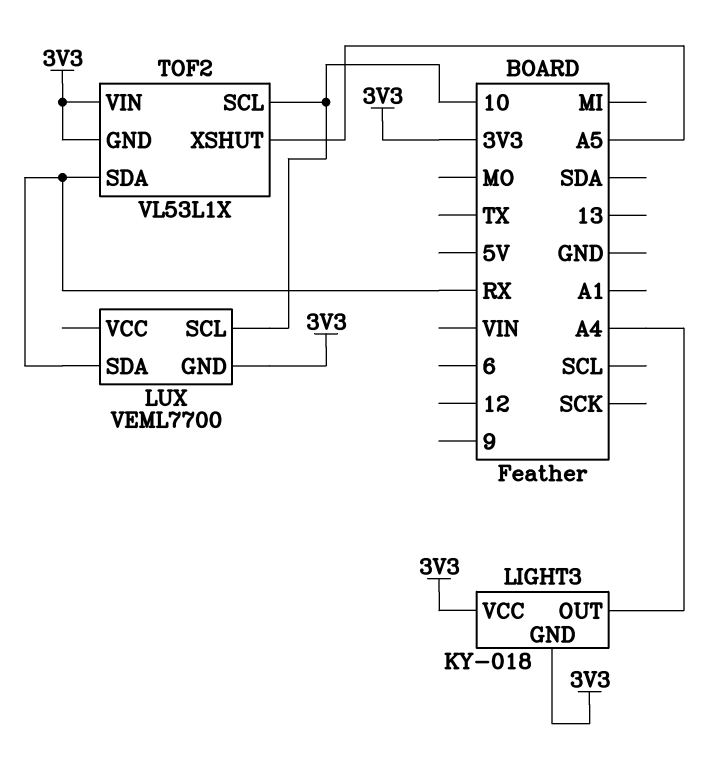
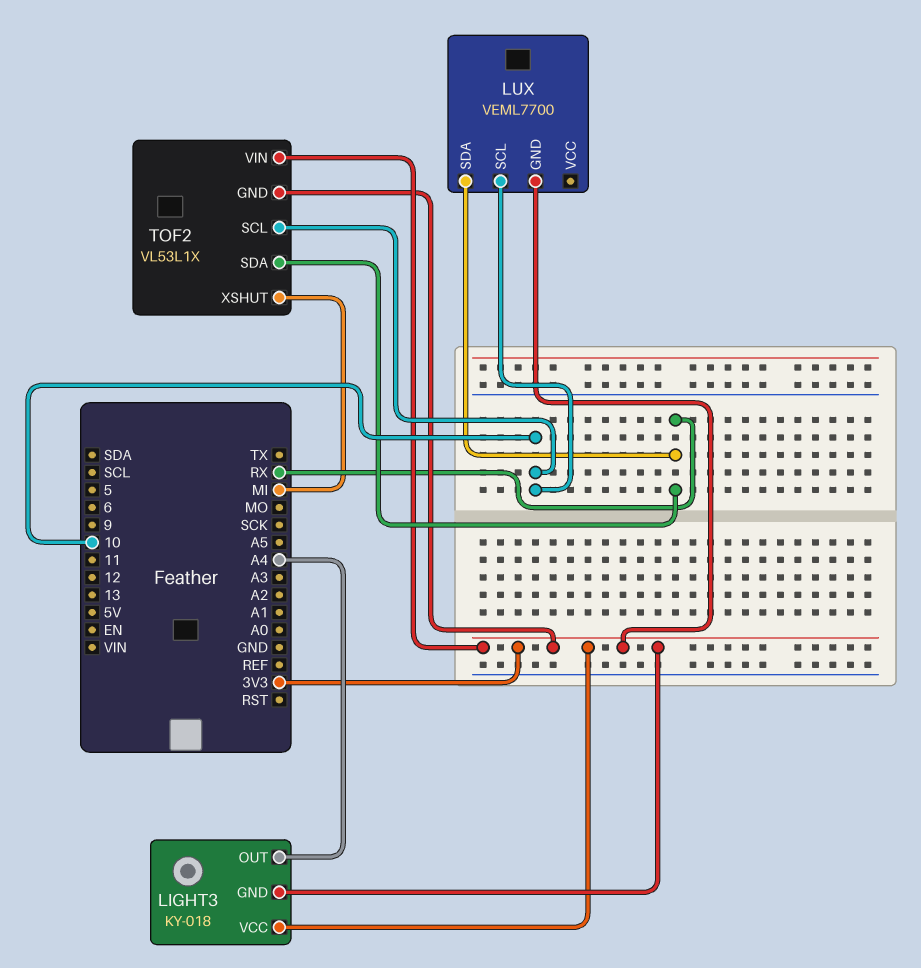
TOF2 pin XSHUT: A5 -> MI

